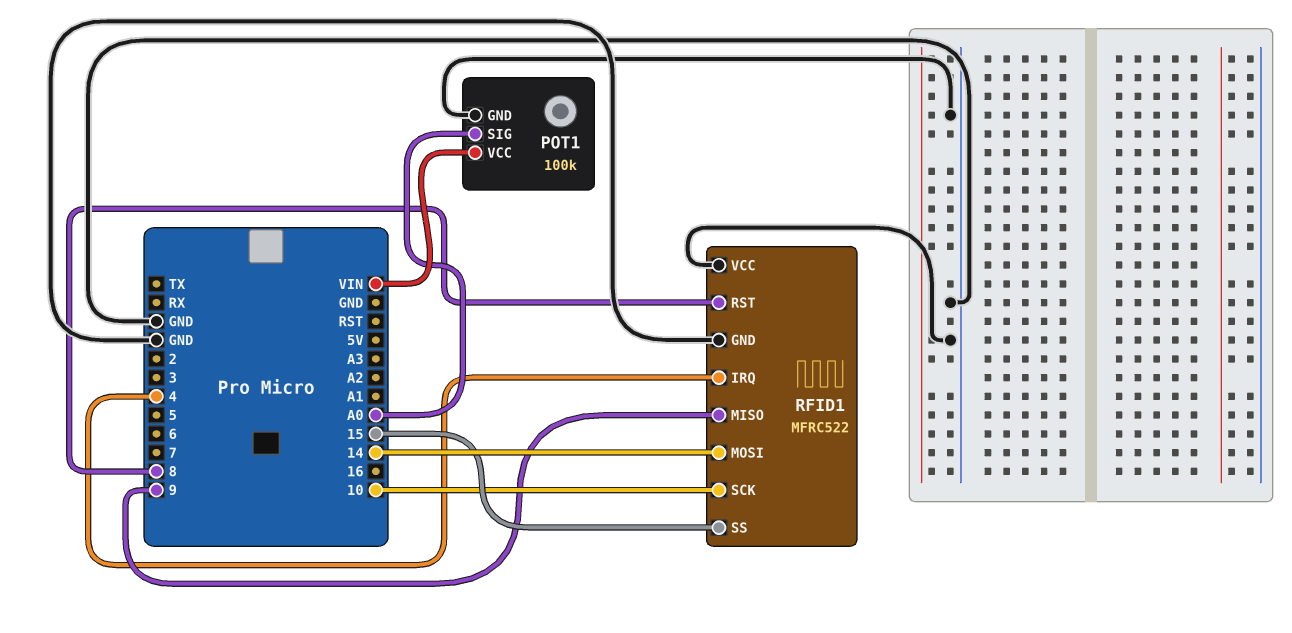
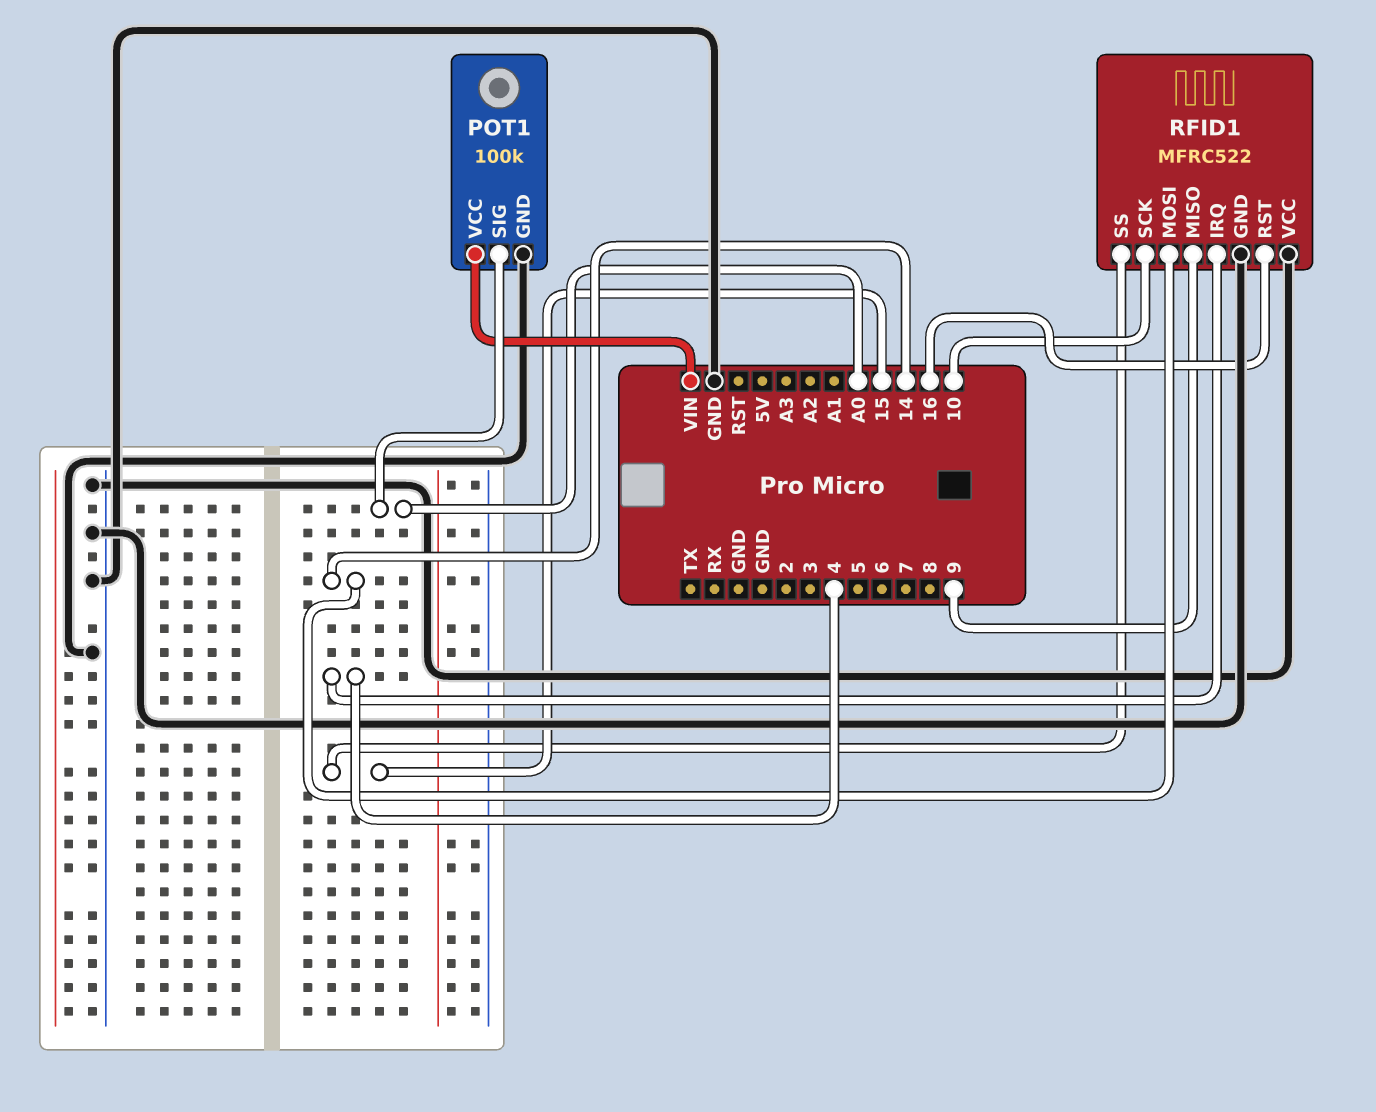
RFID1 pin RST: 8 -> 16

